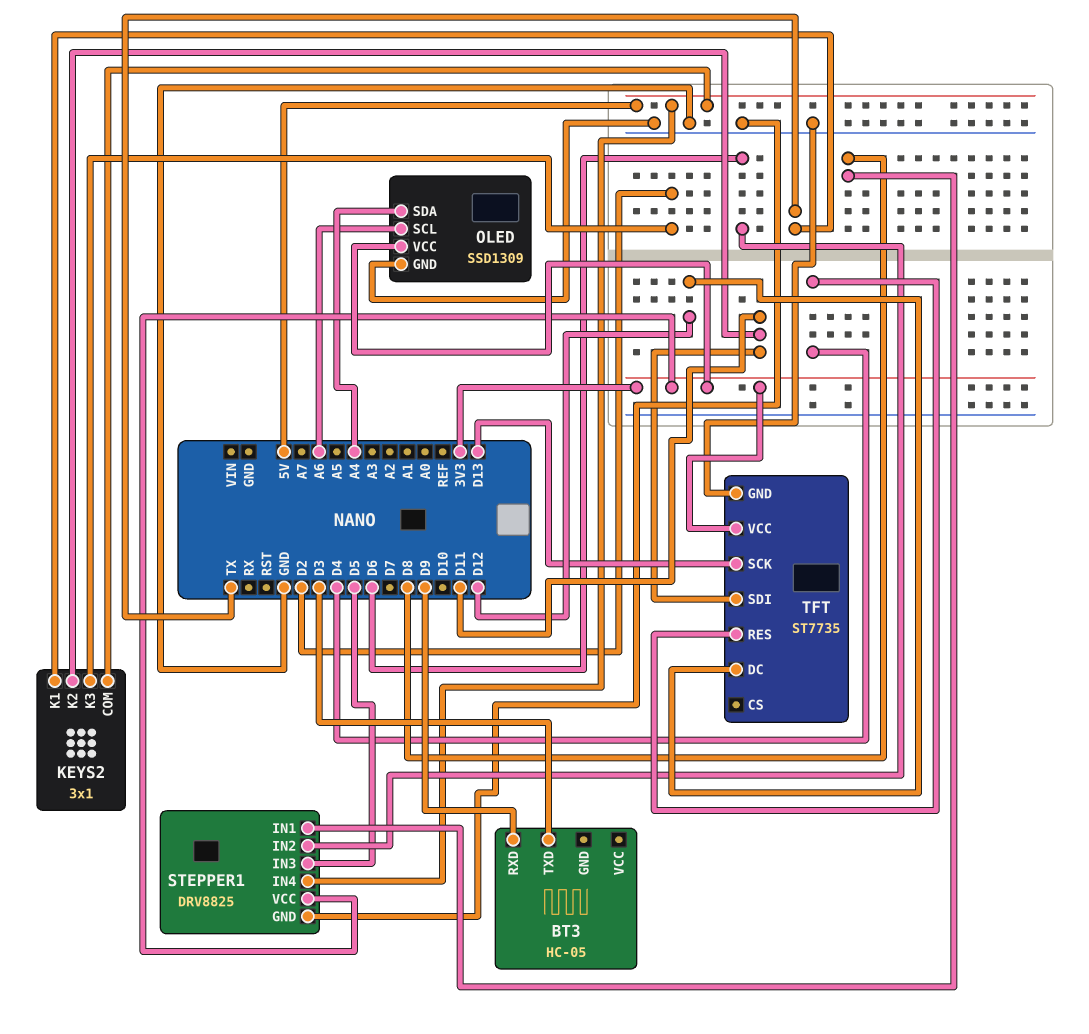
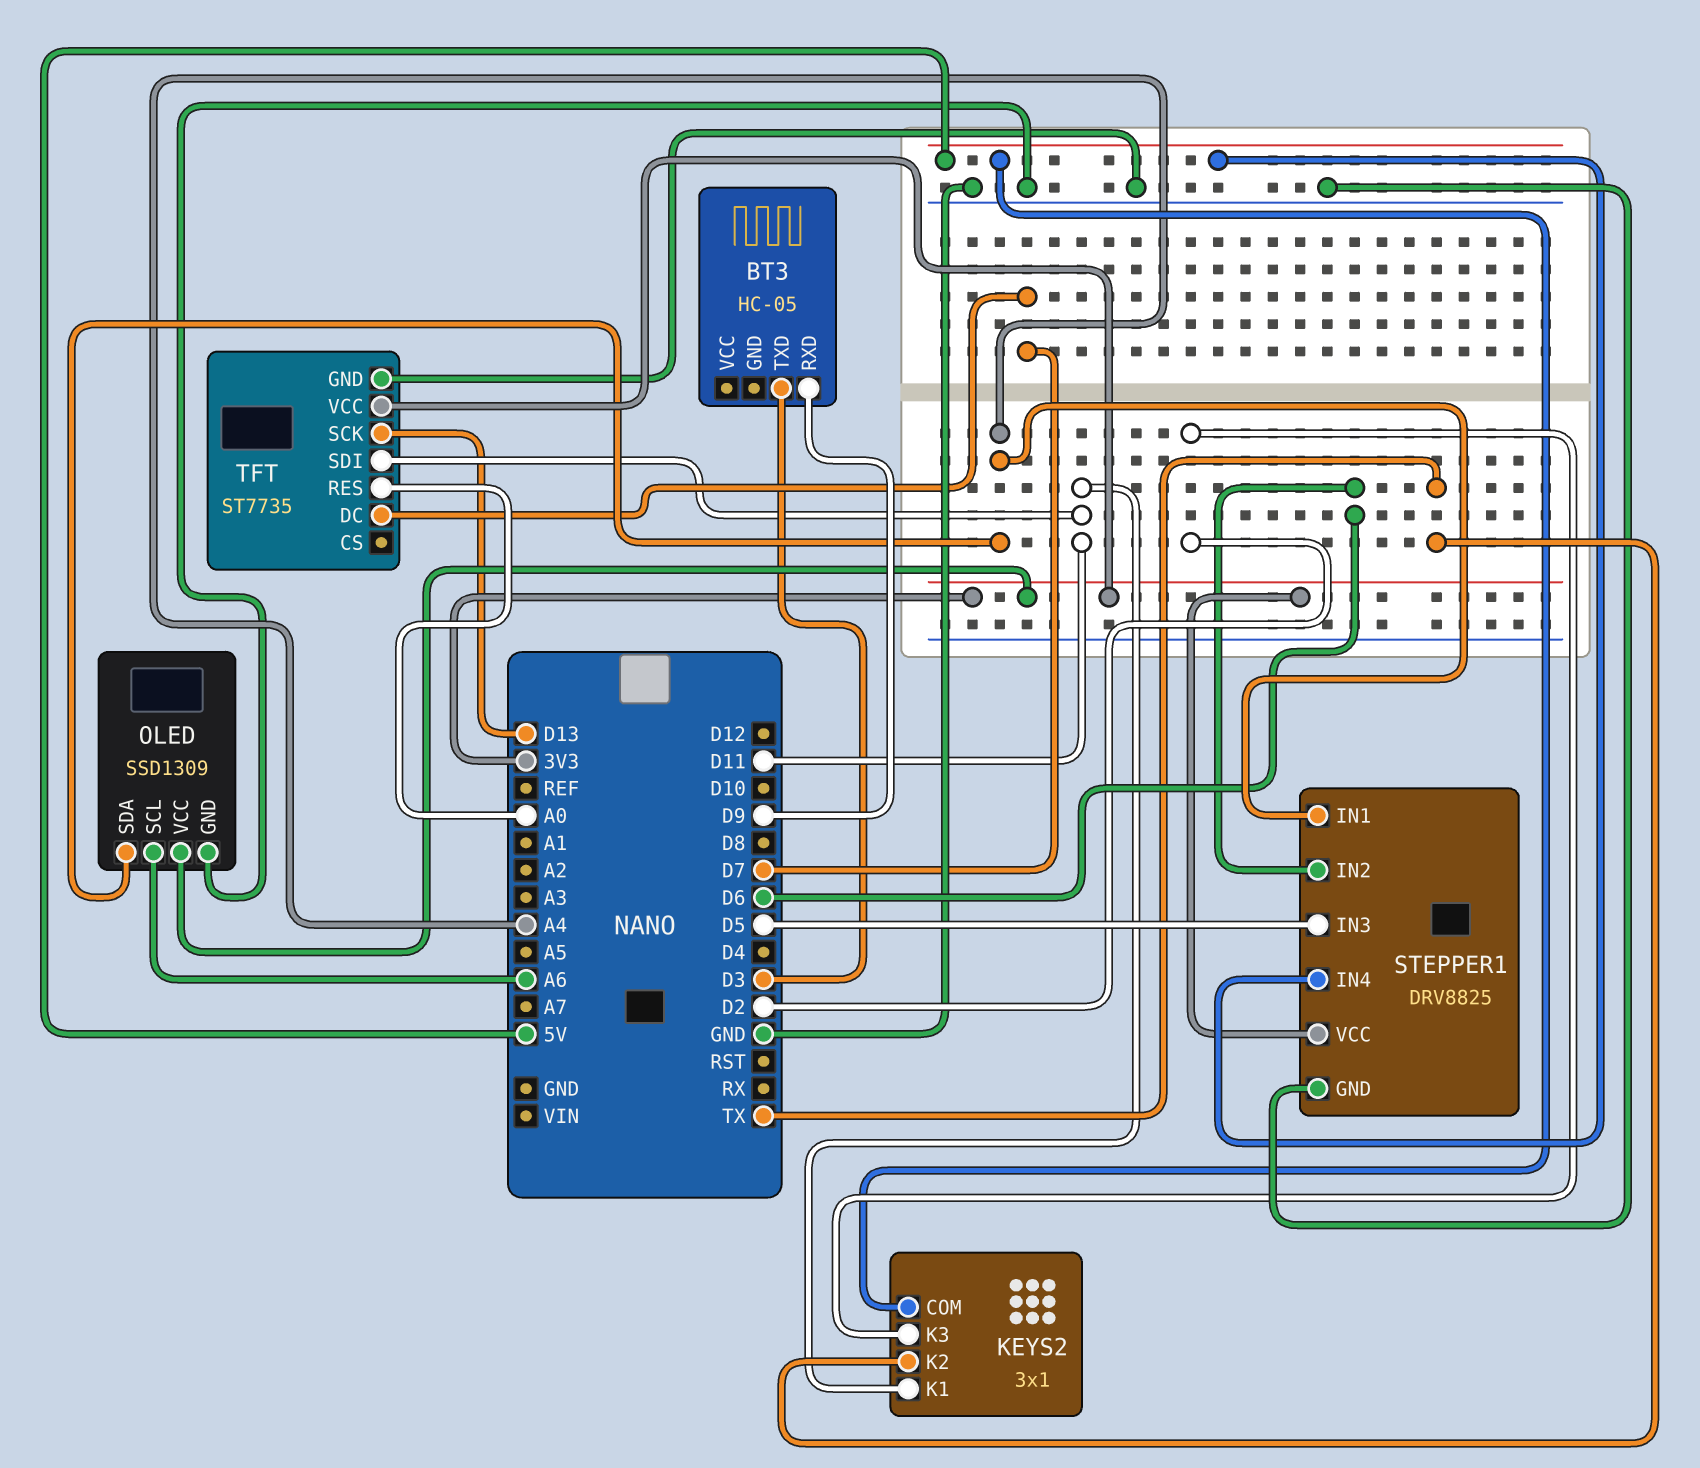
KEYS2 pin K1: TX -> D11
KEYS2 pin K2: D11 -> TX
STEPPER1 pin IN1: D8 -> A4
TFT pin DC: D12 -> D7
TFT pin RES: D4 -> A0

